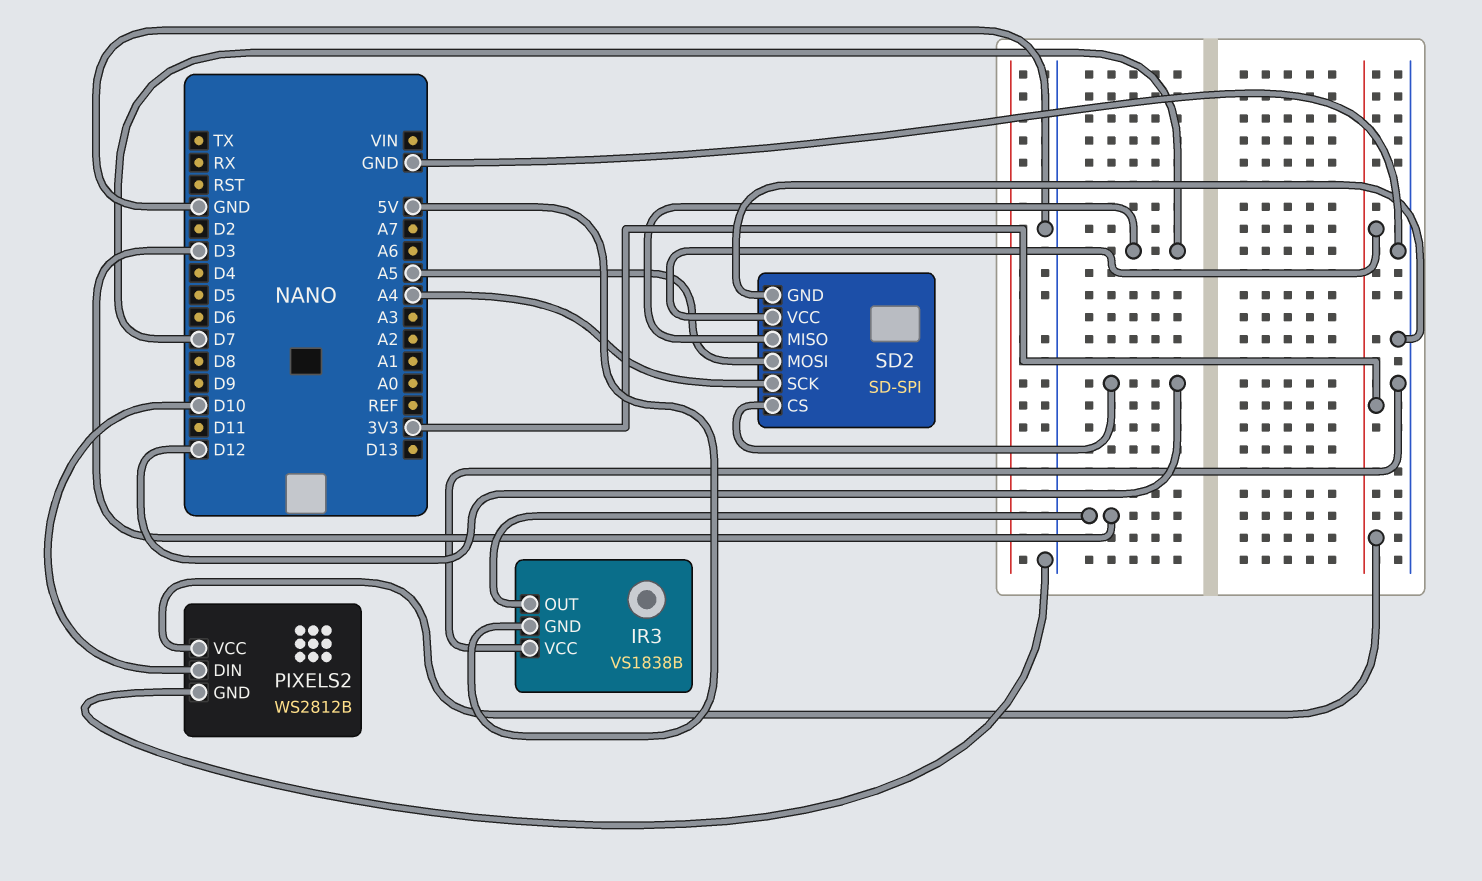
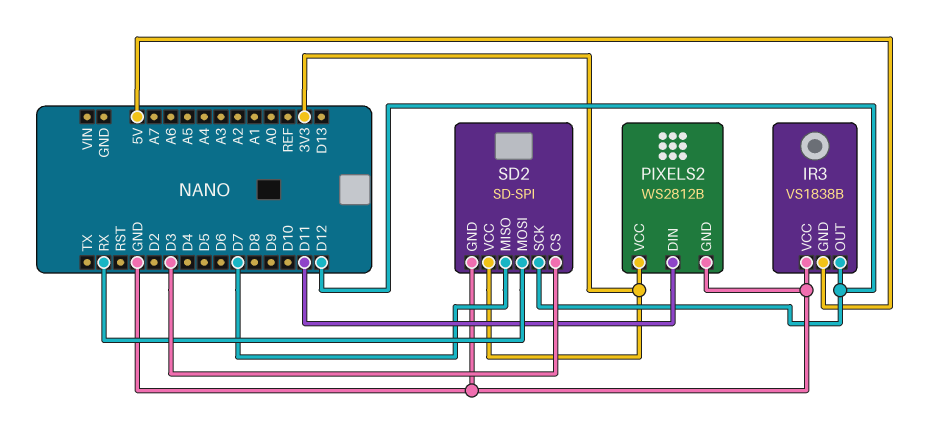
IR3 pin OUT: D3 -> D12
PIXELS2 pin DIN: D10 -> D11
SD2 pin CS: D12 -> D3
SD2 pin MOSI: A5 -> RX
SD2 pin SCK: A4 -> D12

